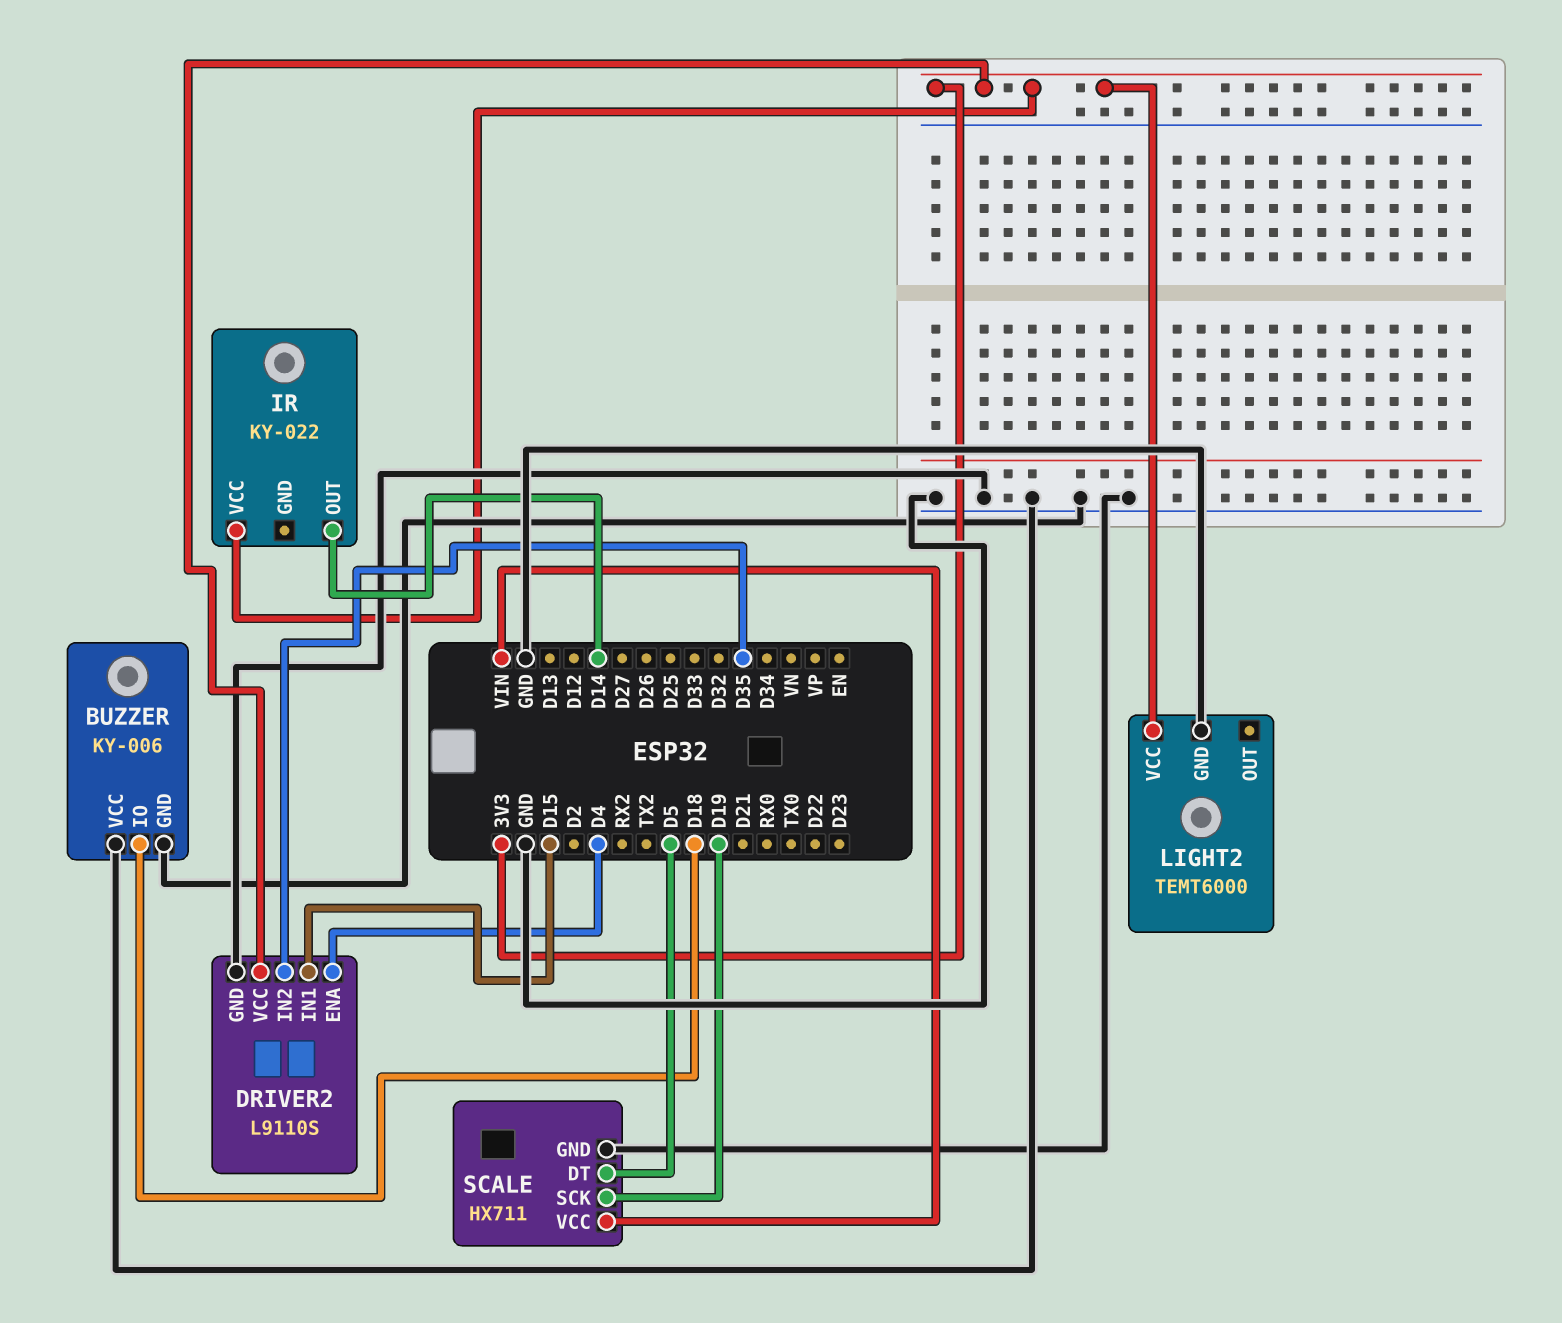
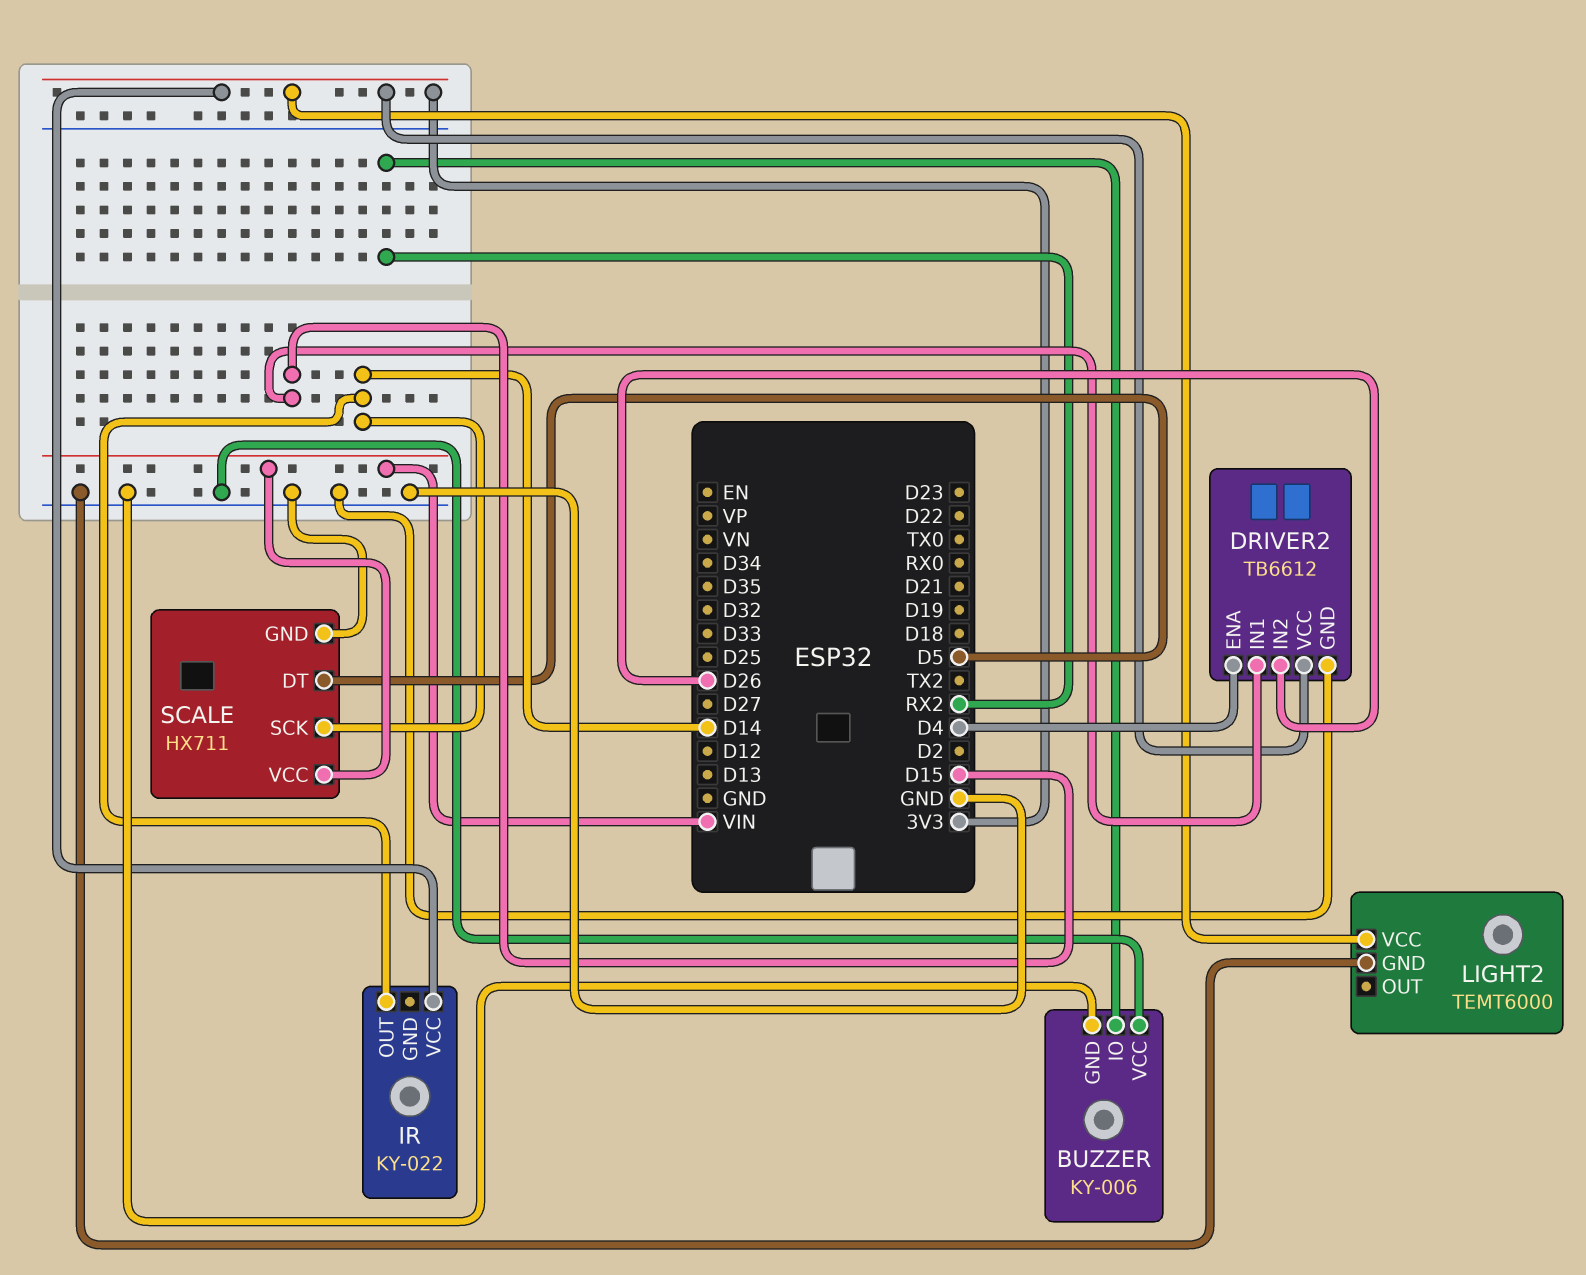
BUZZER pin IO: D18 -> RX2
DRIVER2: L9110S -> TB6612
DRIVER2 pin IN2: D35 -> D26
SCALE pin SCK: D19 -> D14

